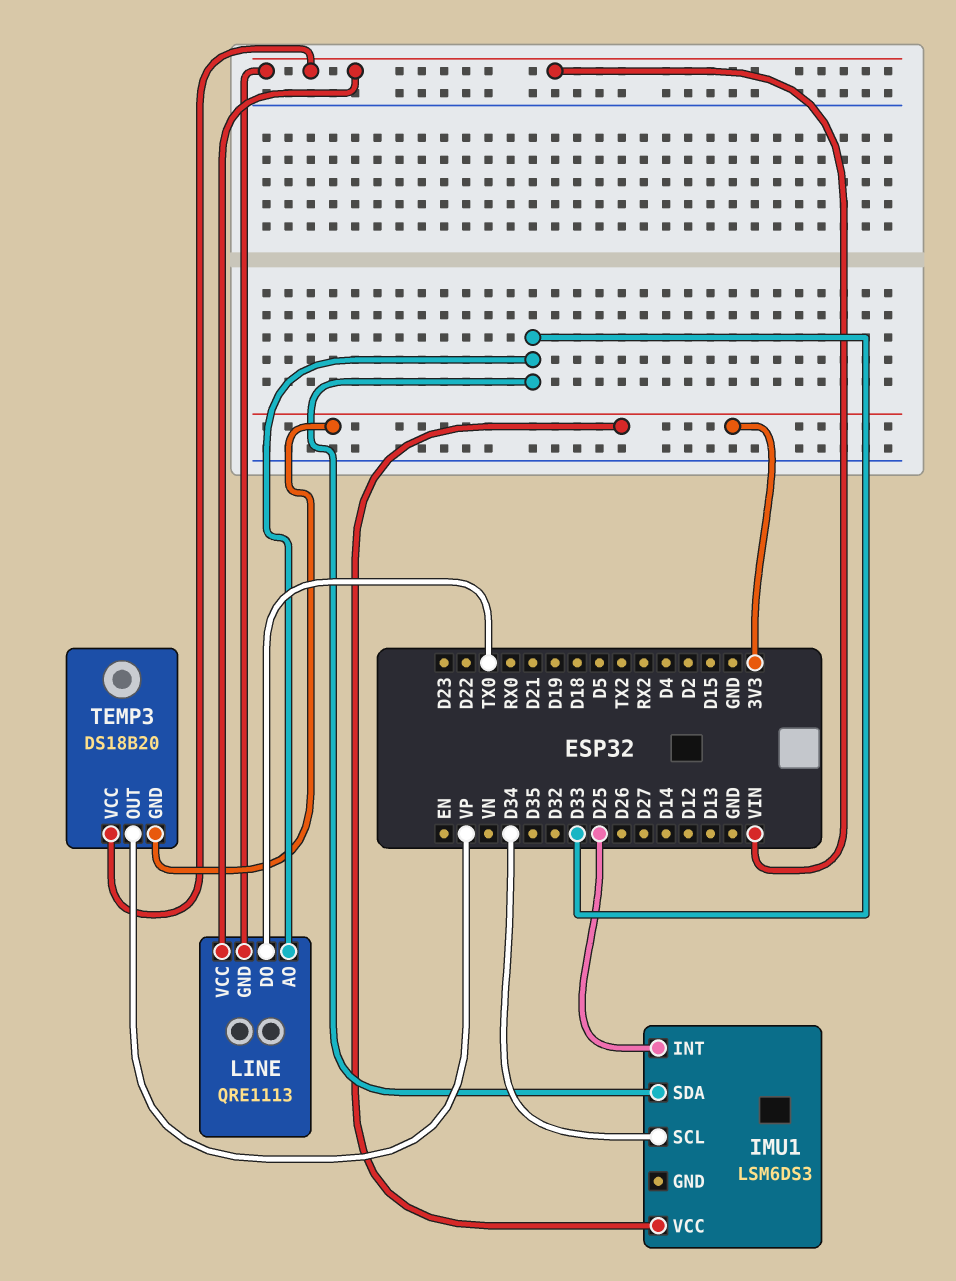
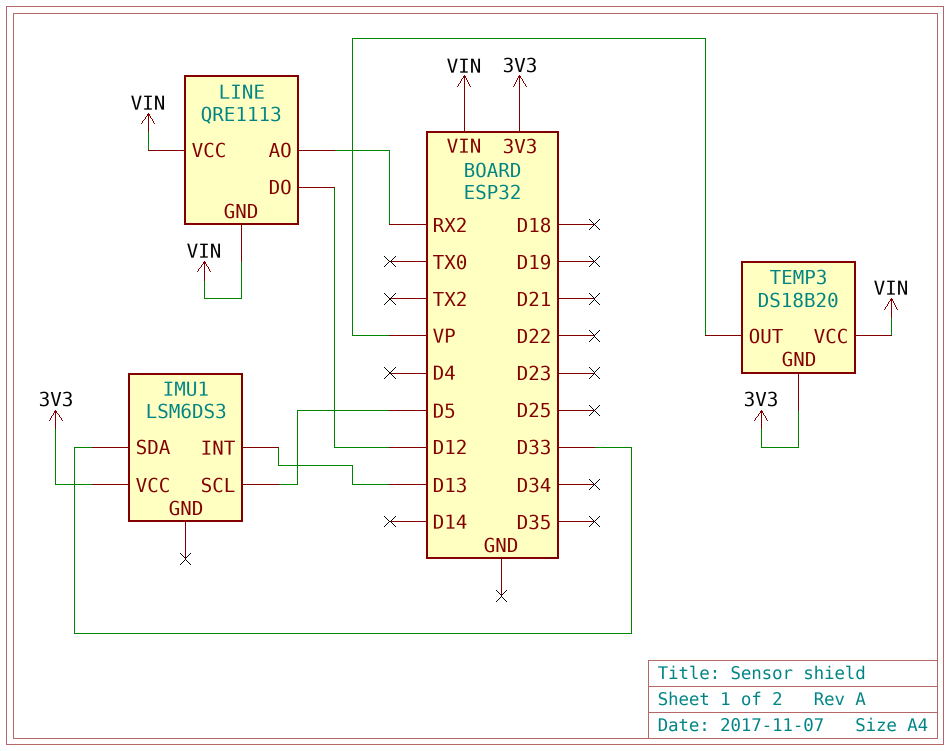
IMU1 pin INT: D25 -> D13
IMU1 pin SCL: D34 -> D5
LINE pin AO: D33 -> RX2
LINE pin DO: TX0 -> D12

